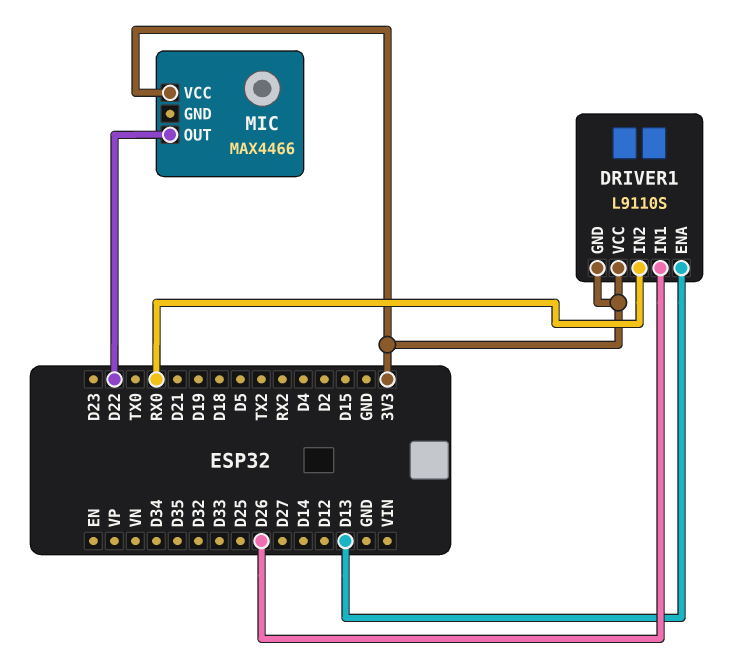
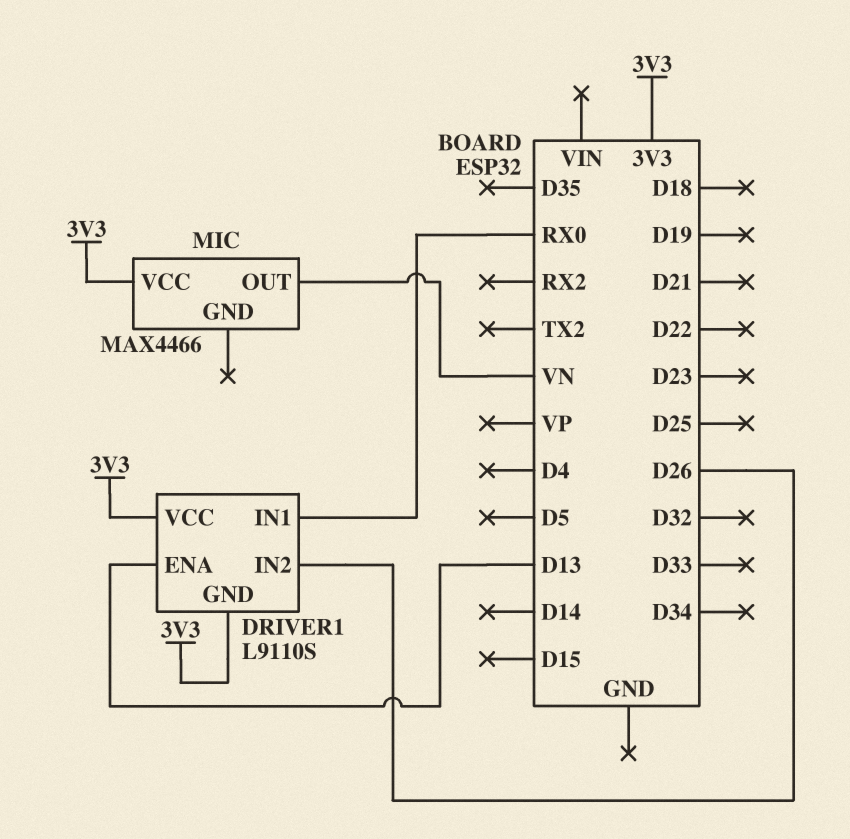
DRIVER1 pin IN1: D26 -> RX0
DRIVER1 pin IN2: RX0 -> D26
MIC pin OUT: D22 -> VN

